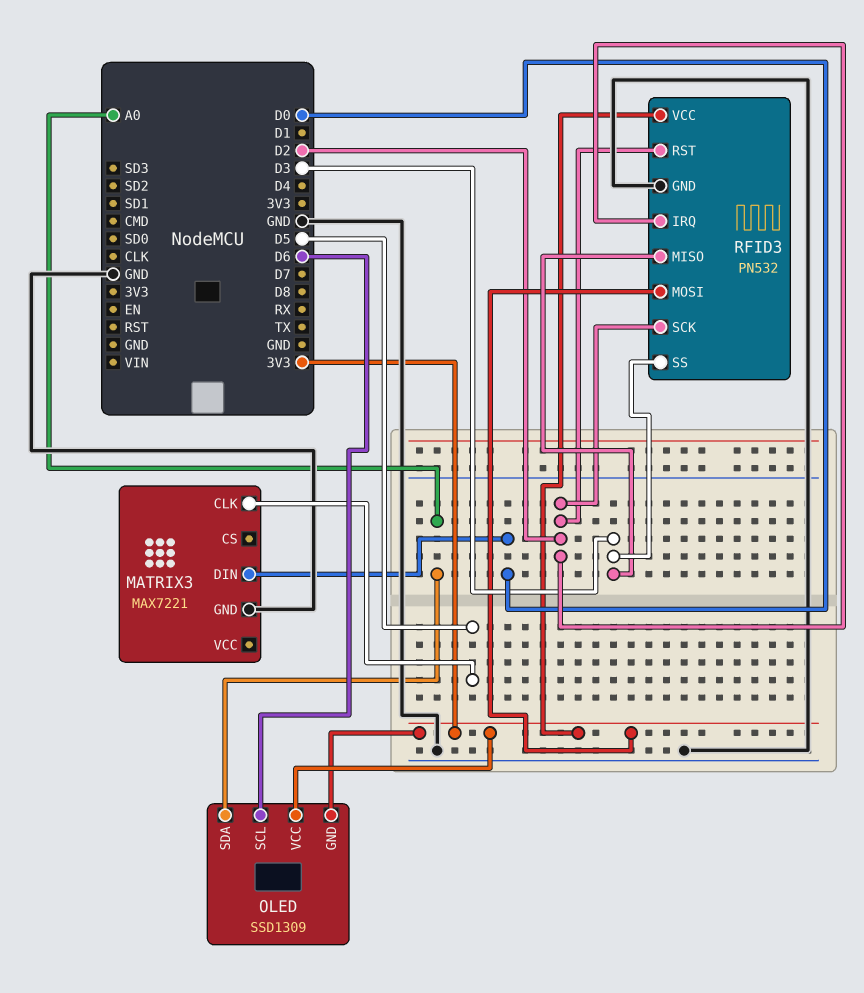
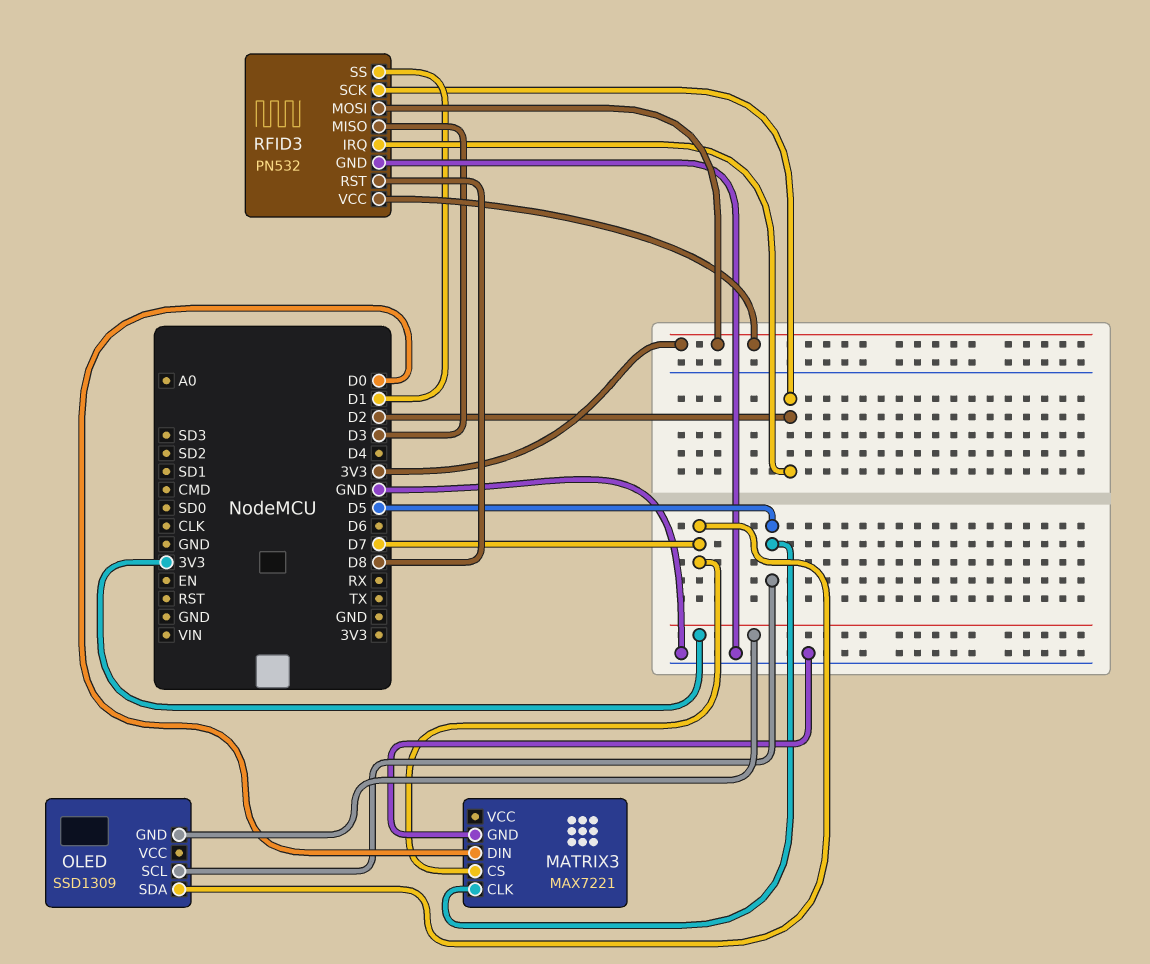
MATRIX3 pin CS: none -> D7
OLED pin SCL: D6 -> D5
OLED pin SDA: A0 -> D7
OLED pin VCC: 3V3 -> none
RFID3 pin RST: D2 -> D8
RFID3 pin SS: D3 -> D1

